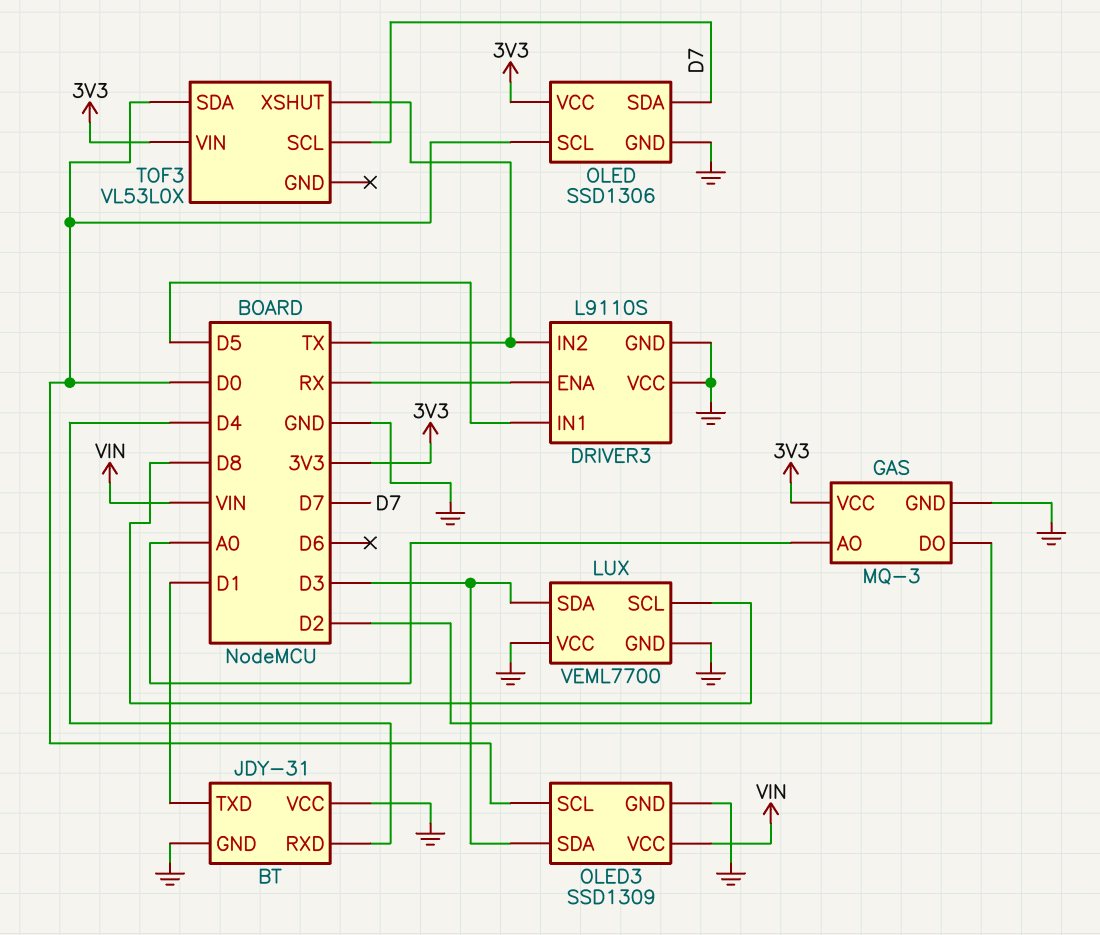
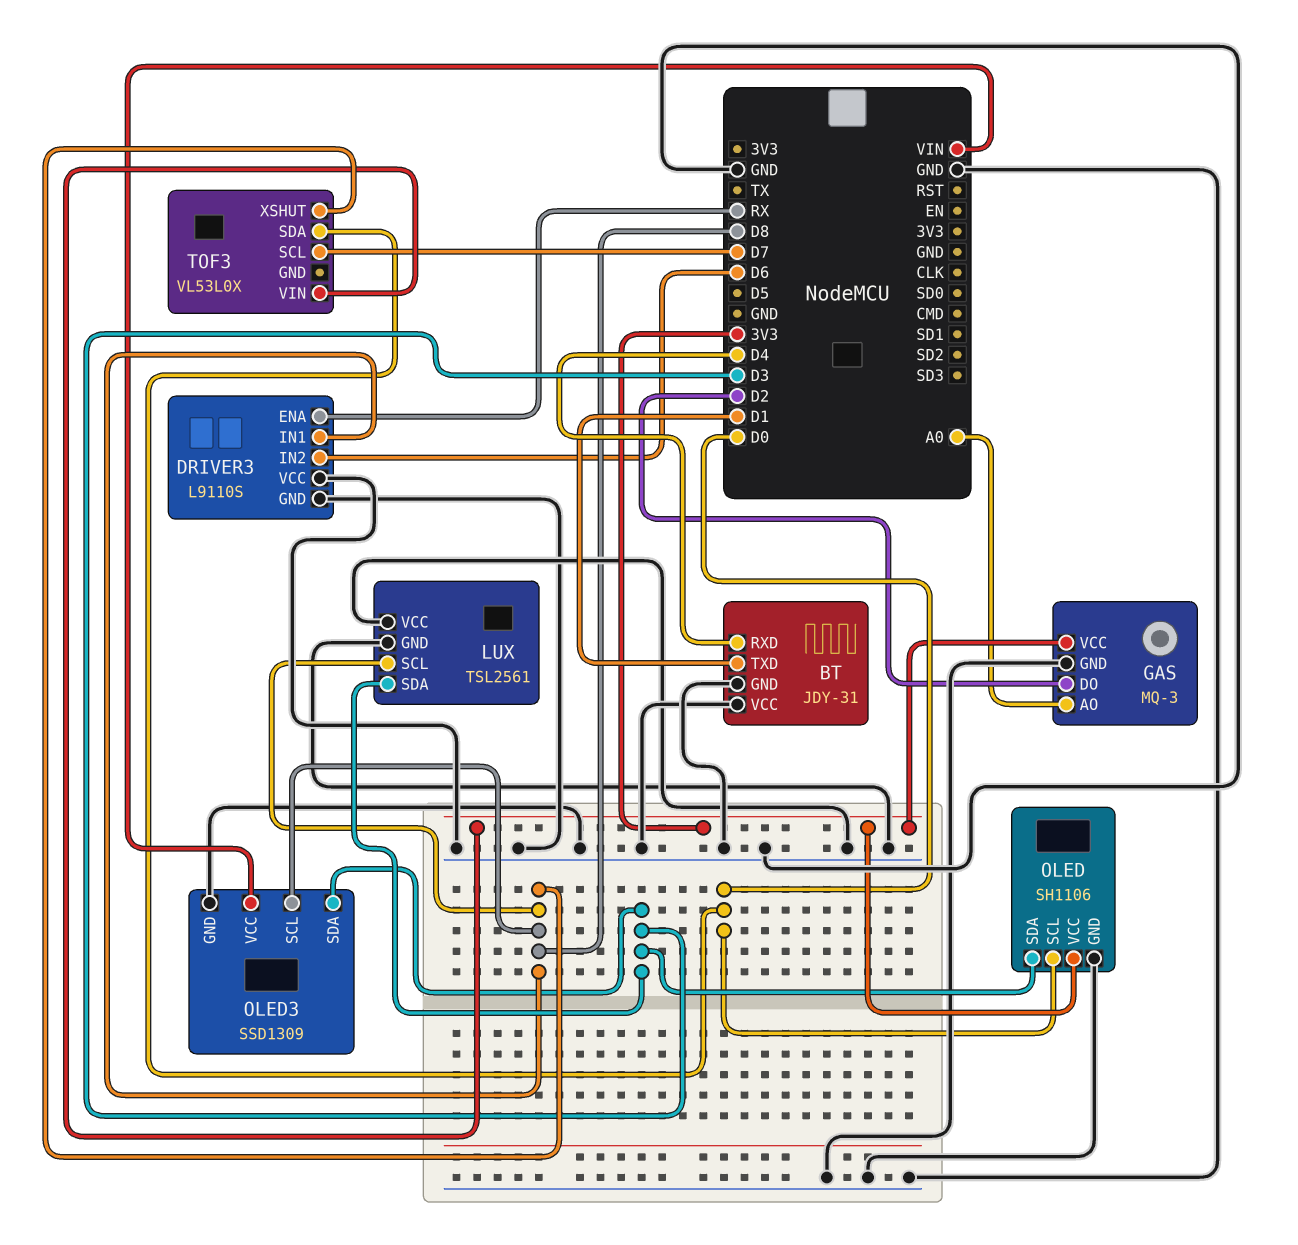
DRIVER3 pin IN1: D5 -> D8
DRIVER3 pin IN2: TX -> D6
LUX: VEML7700 -> TSL2561
OLED: SSD1306 -> SH1106
OLED pin SDA: D7 -> D3
OLED3 pin SCL: D0 -> D8
TOF3 pin XSHUT: TX -> D8

